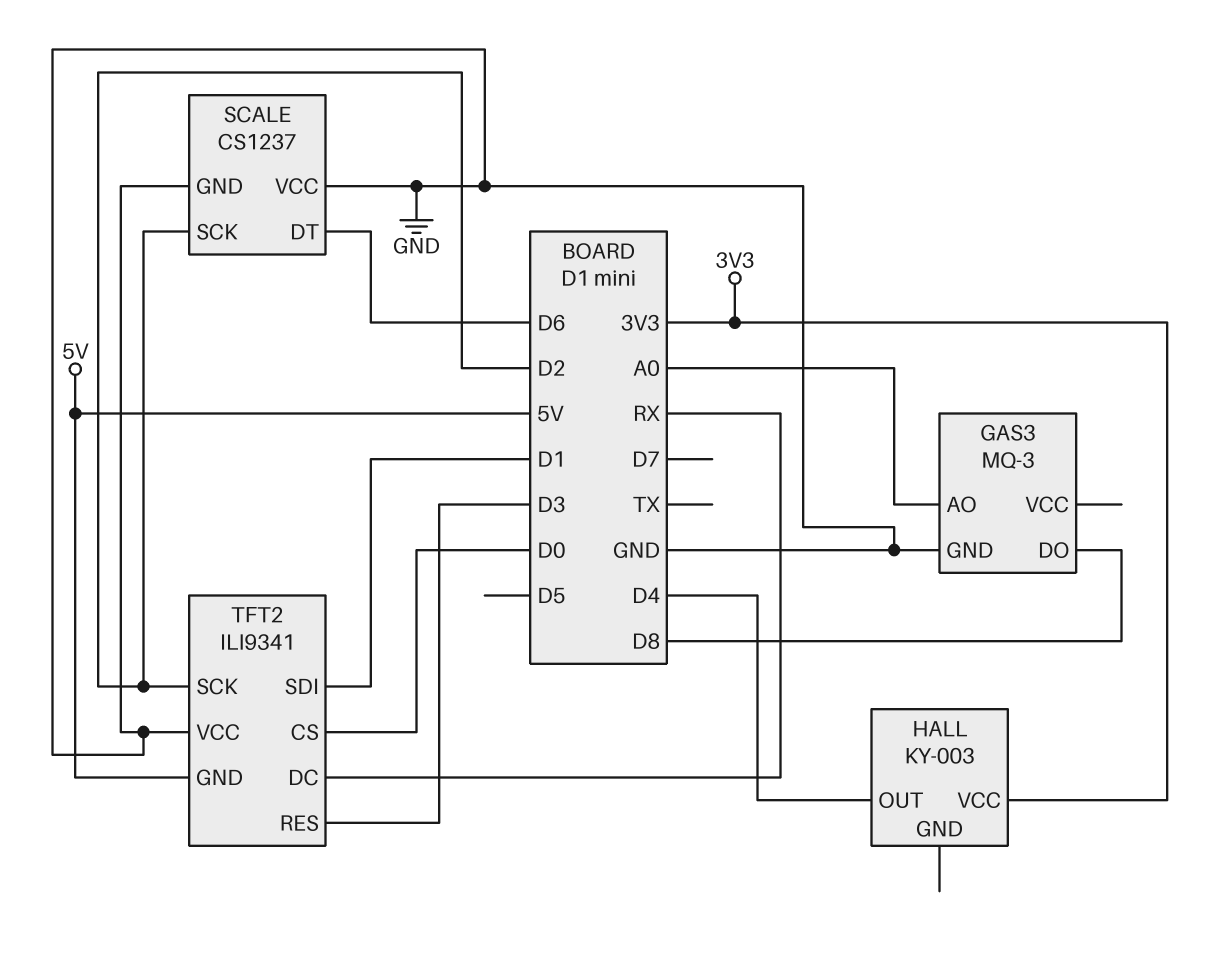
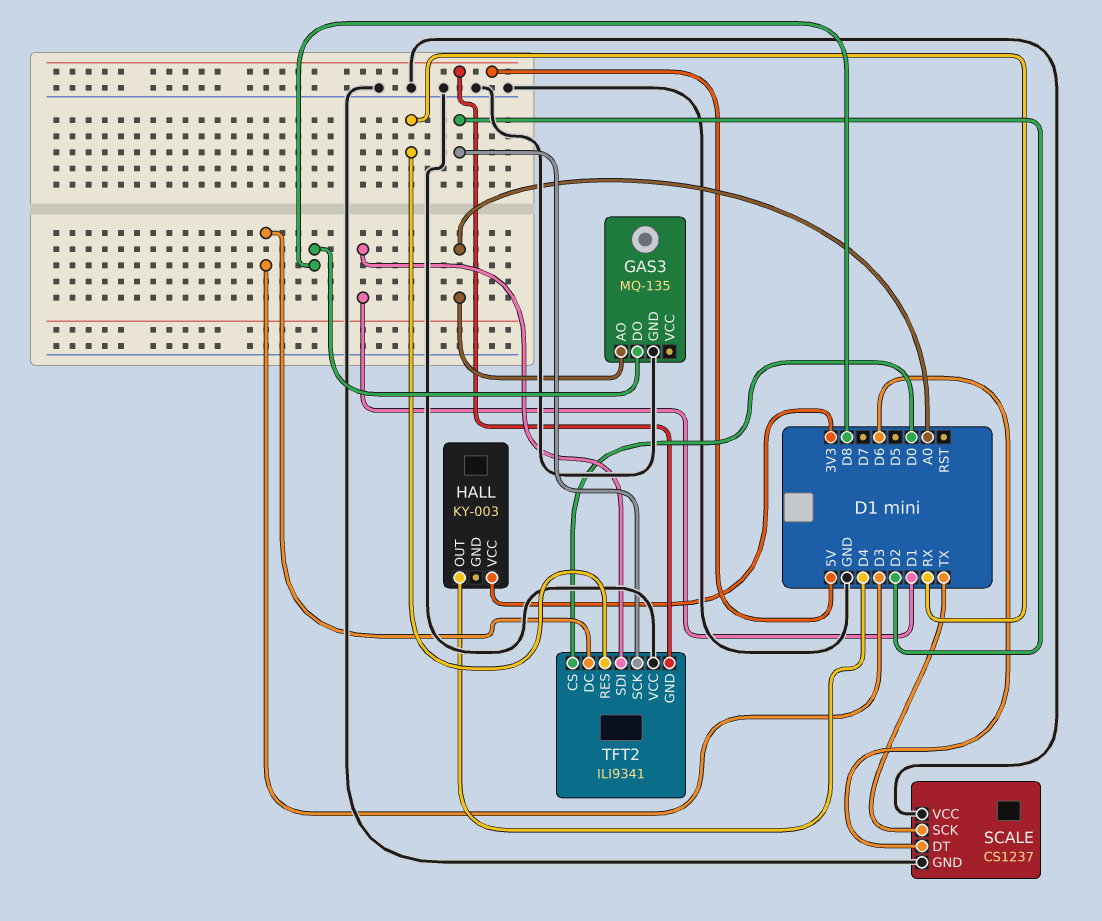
GAS3: MQ-3 -> MQ-135
SCALE pin SCK: D2 -> TX
TFT2 pin DC: RX -> D3
TFT2 pin RES: D3 -> RX

